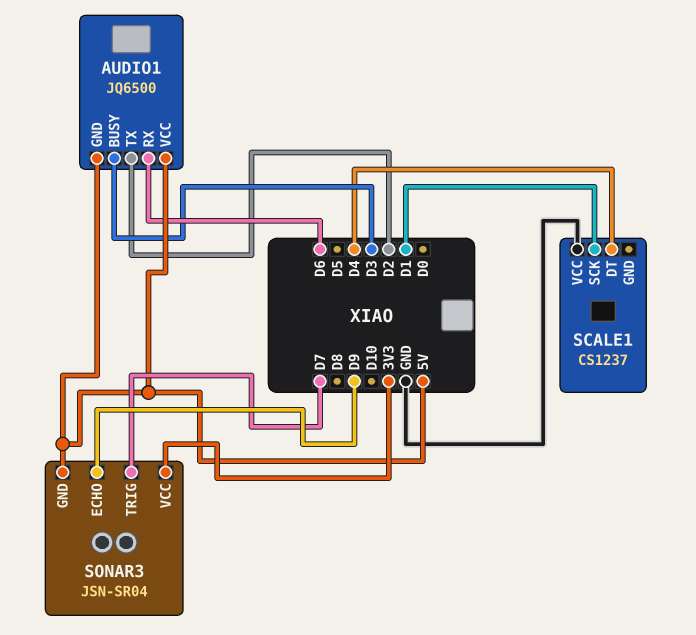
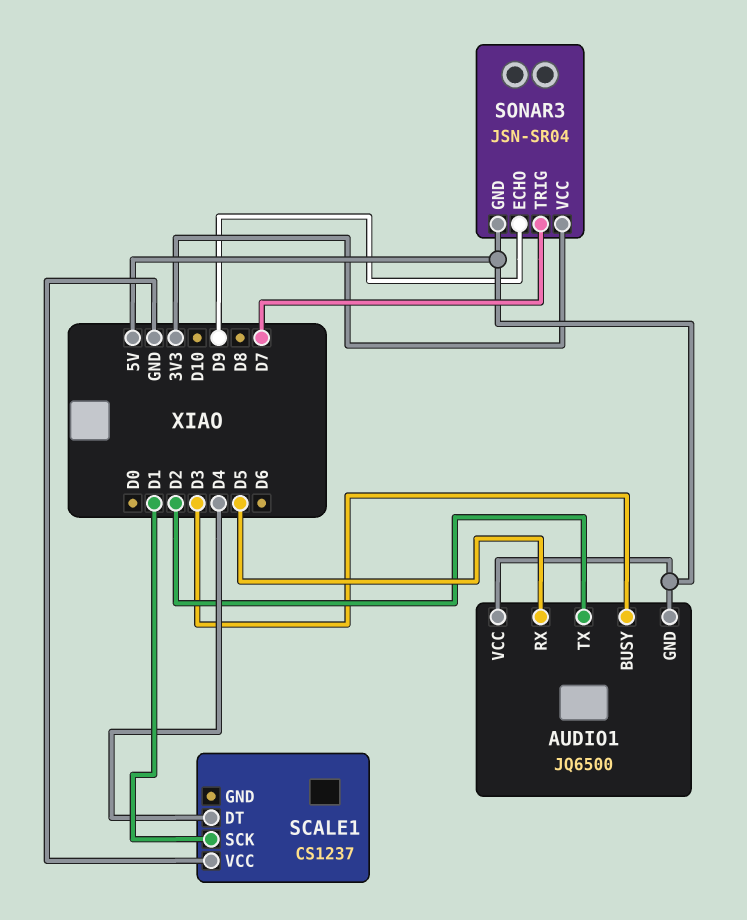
AUDIO1 pin RX: D6 -> D5

